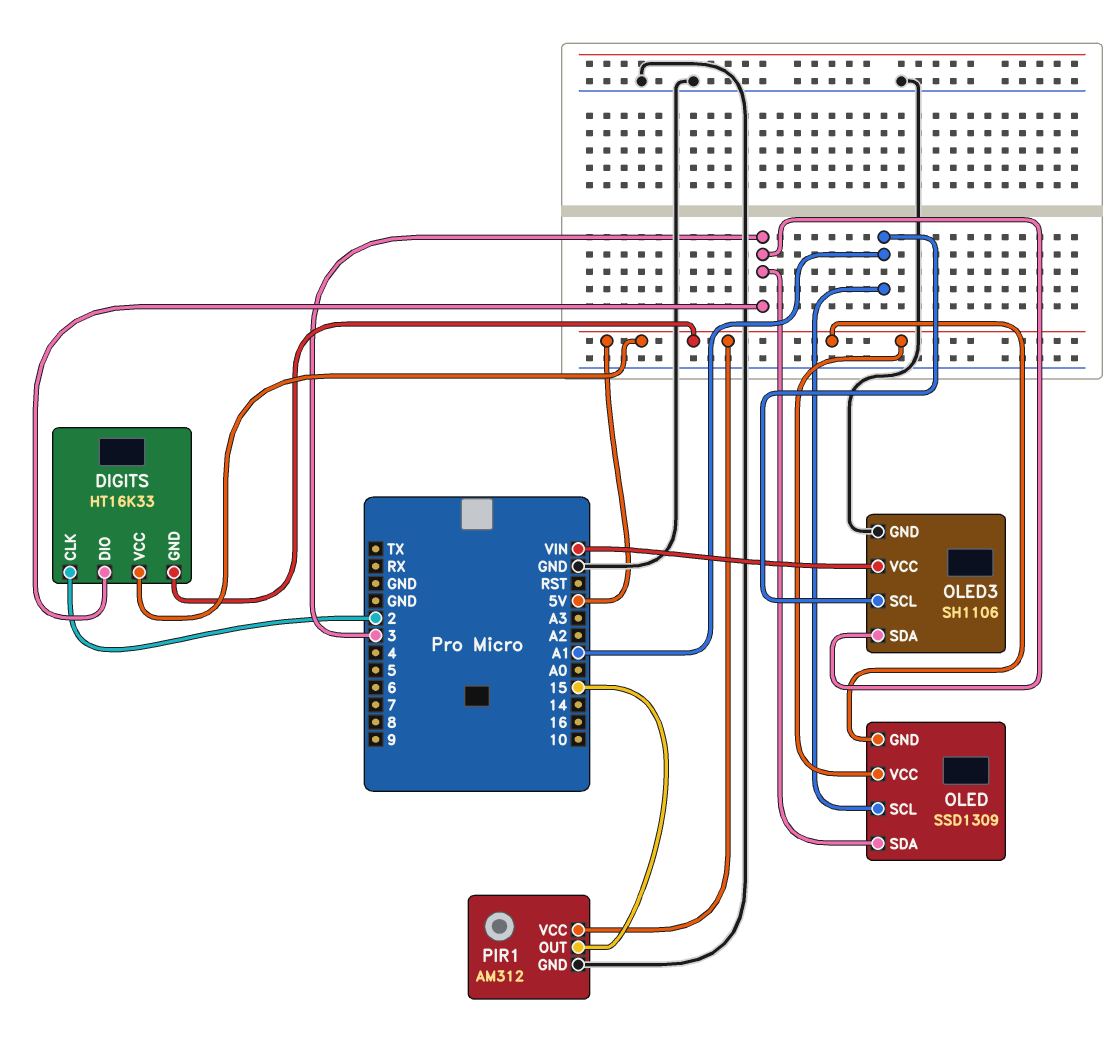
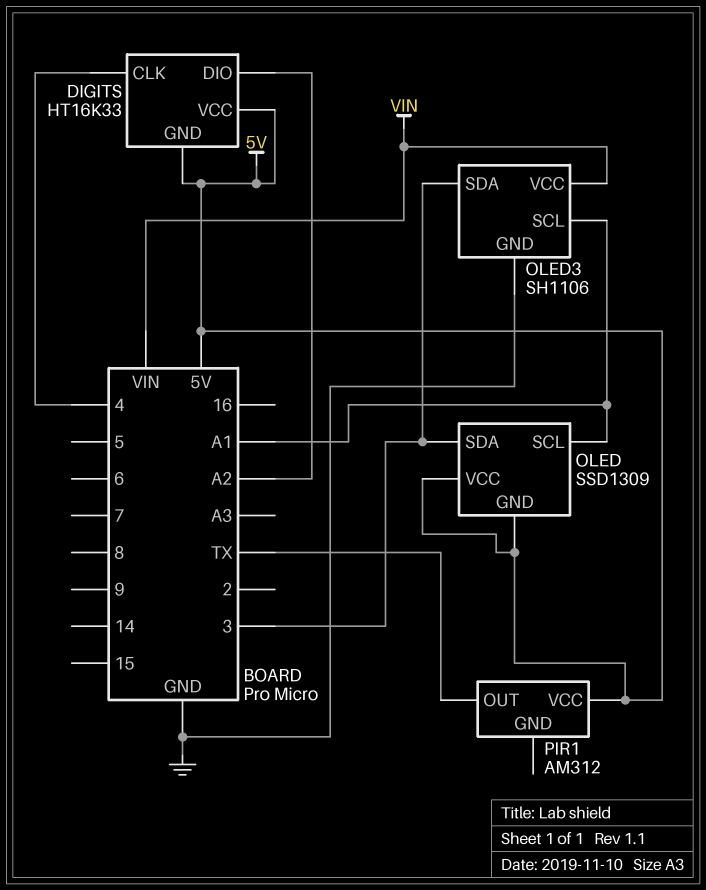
DIGITS pin CLK: 2 -> 4
DIGITS pin DIO: 3 -> A2
PIR1 pin GND: GND -> none
PIR1 pin OUT: 15 -> TX

